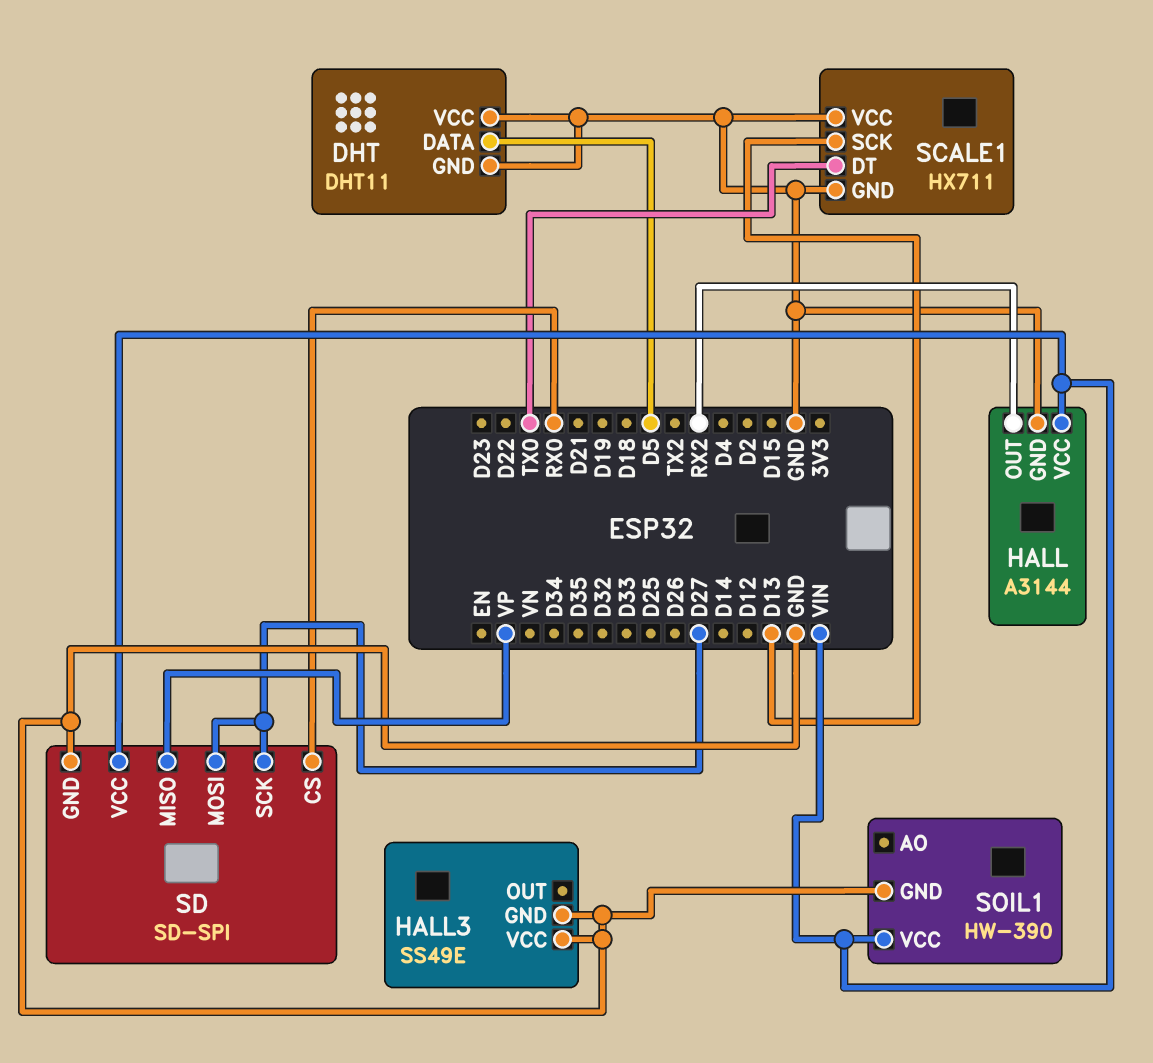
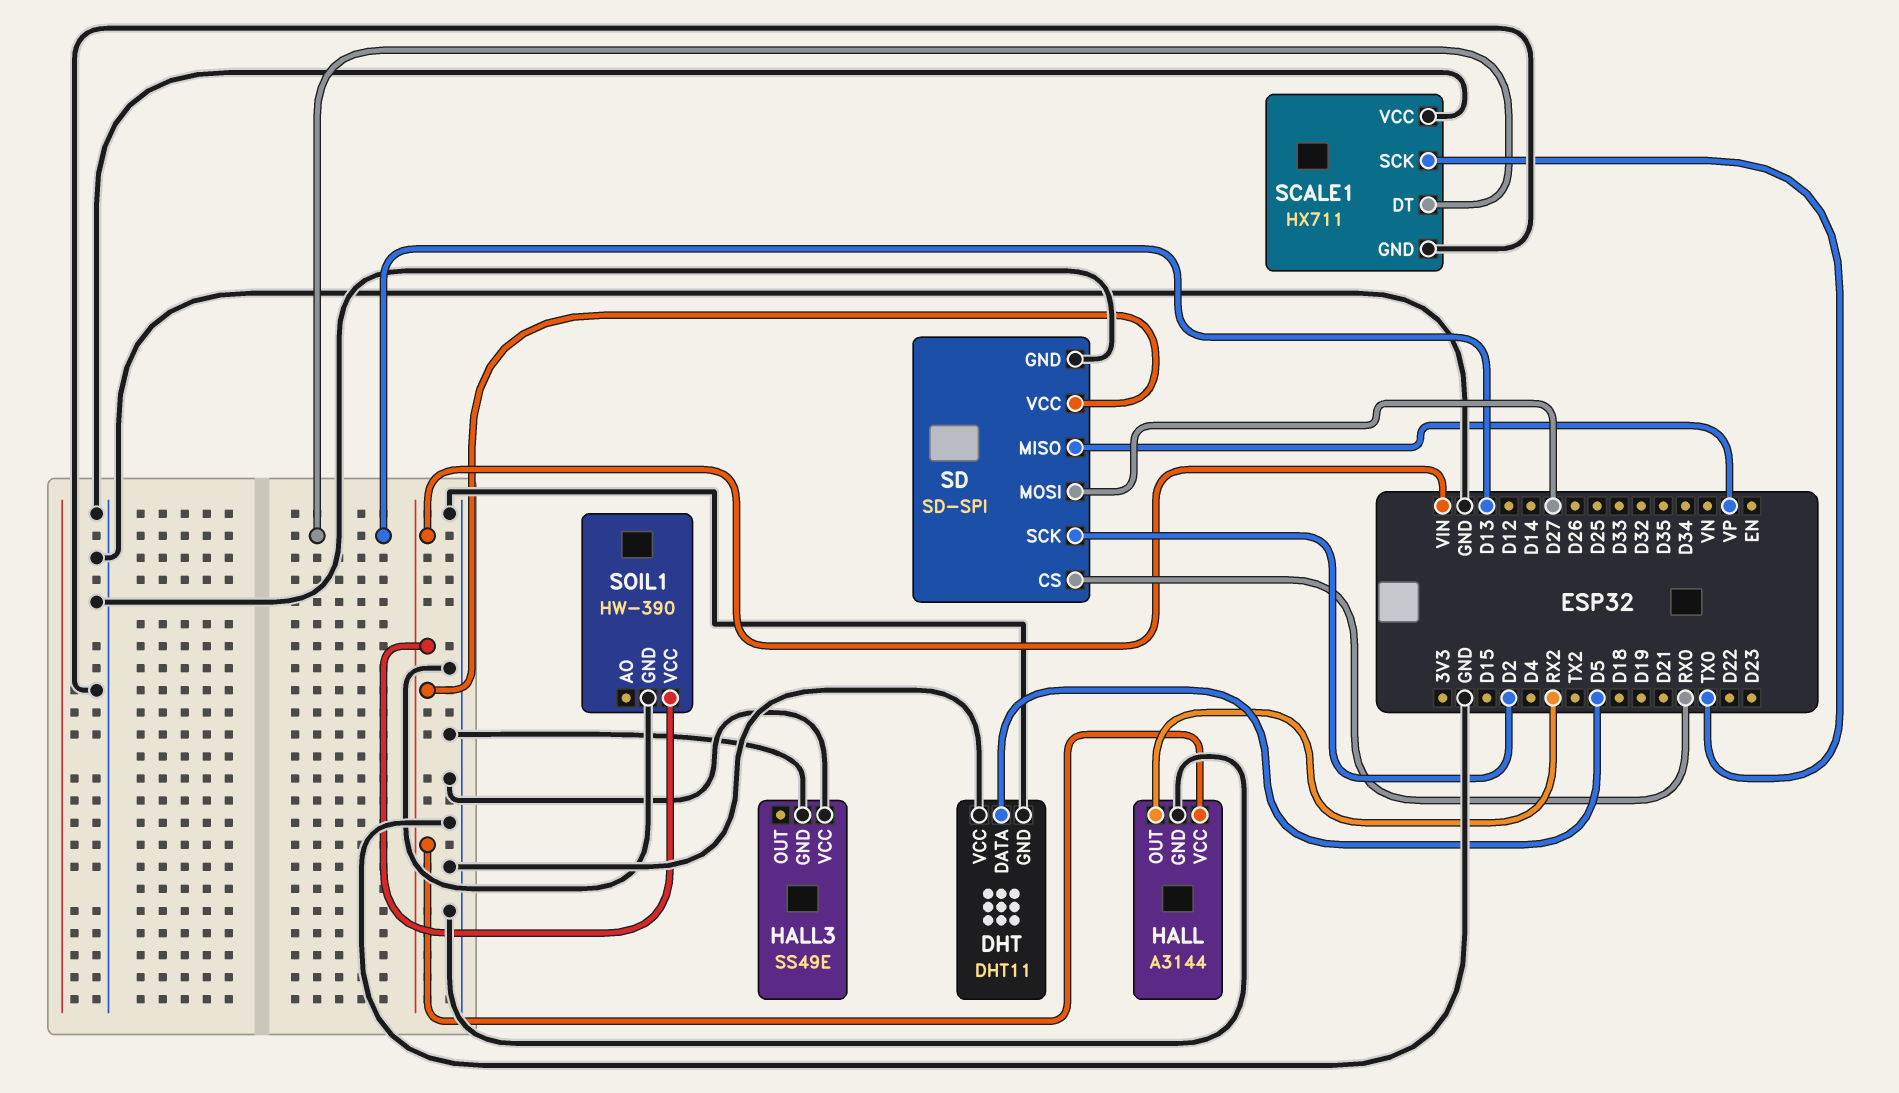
SCALE1 pin DT: TX0 -> D13
SCALE1 pin SCK: D13 -> TX0
SD pin SCK: D27 -> D2

